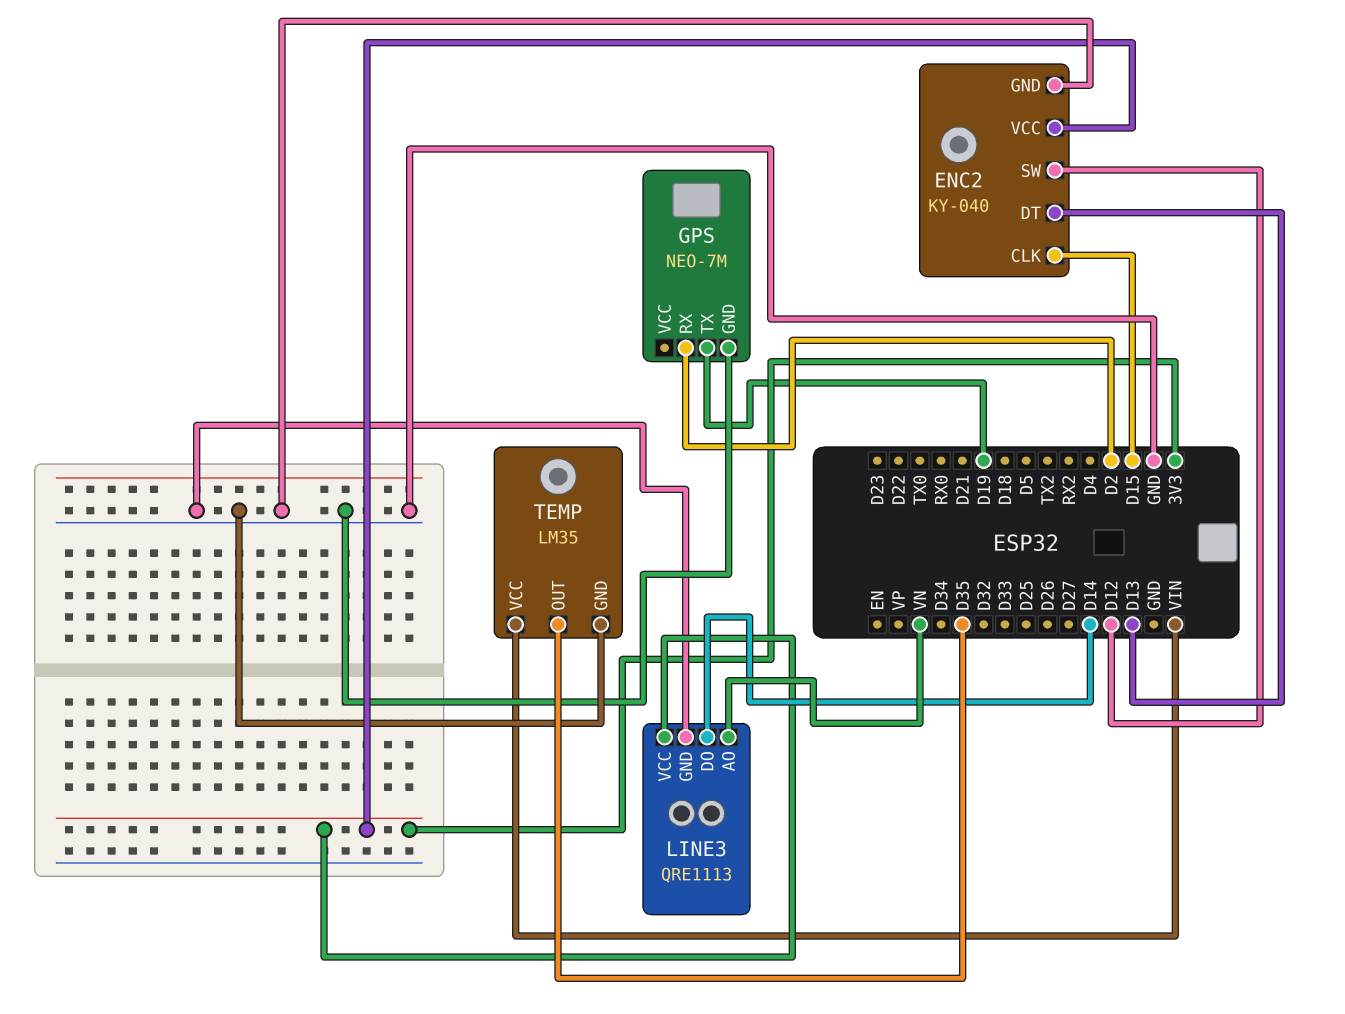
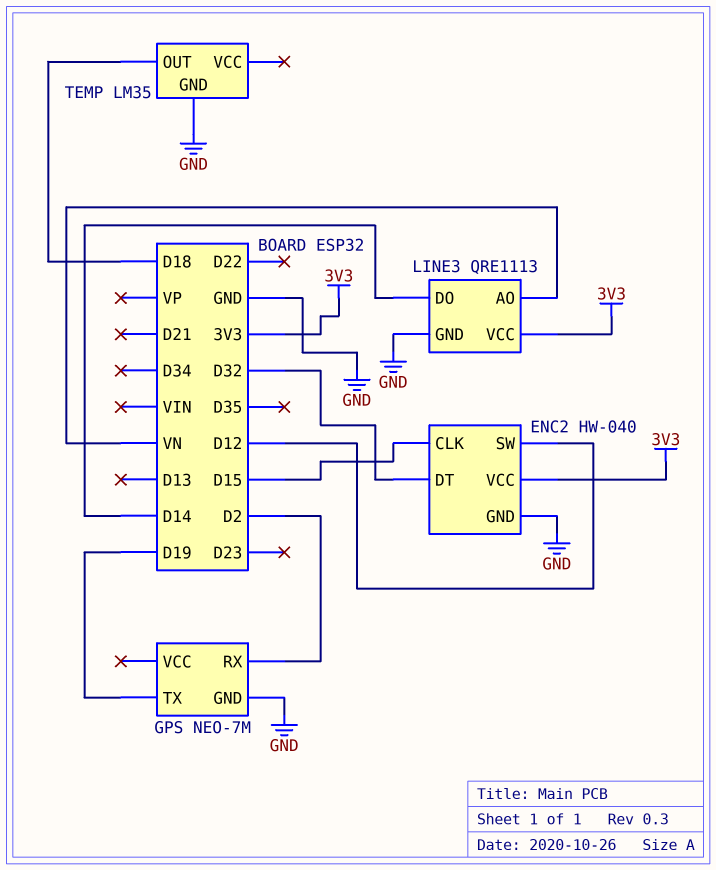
ENC2: KY-040 -> HW-040
ENC2 pin DT: D13 -> D32
TEMP pin OUT: D35 -> D18
TEMP pin VCC: VIN -> none

